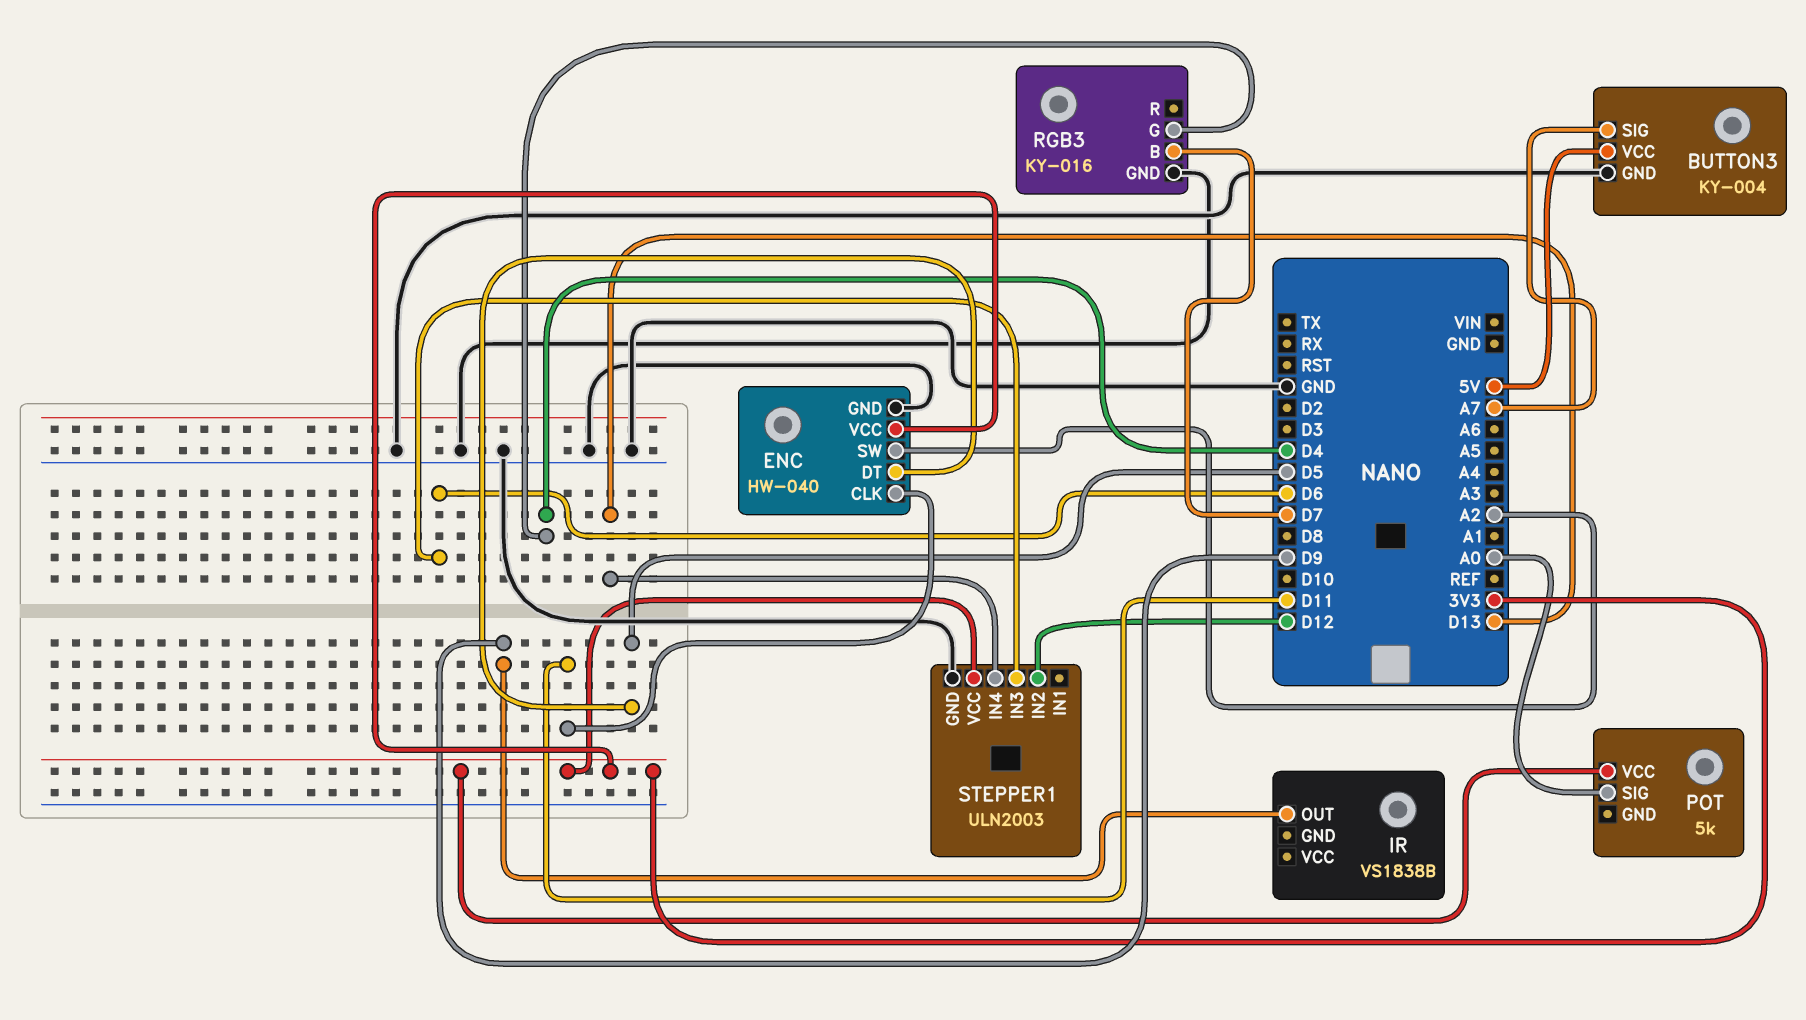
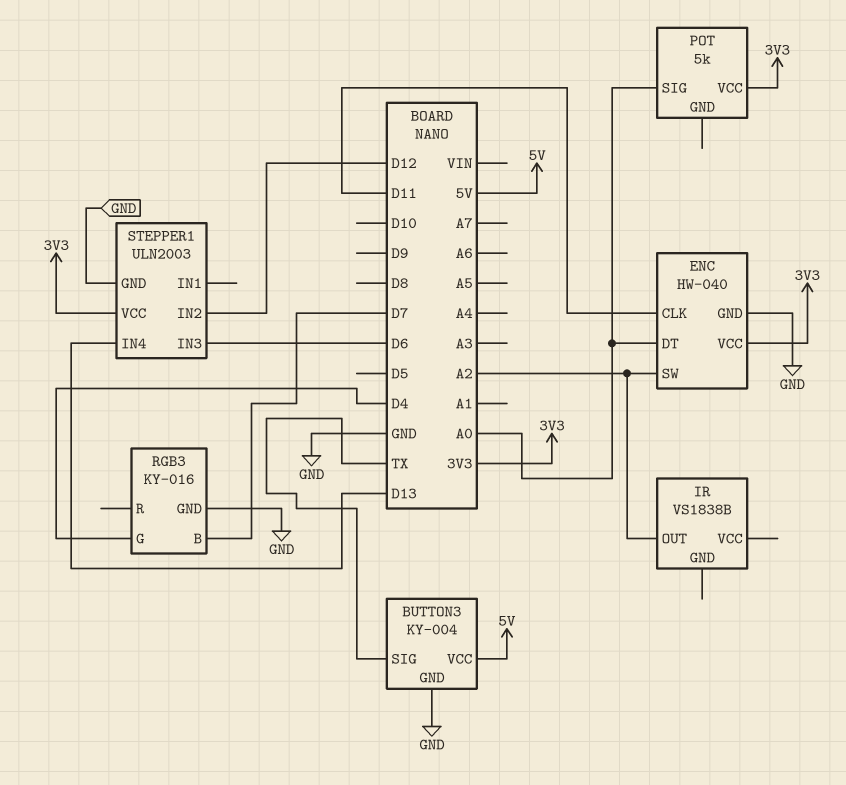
BUTTON3 pin SIG: A7 -> TX
ENC pin DT: D5 -> A0
IR pin OUT: D9 -> A2

